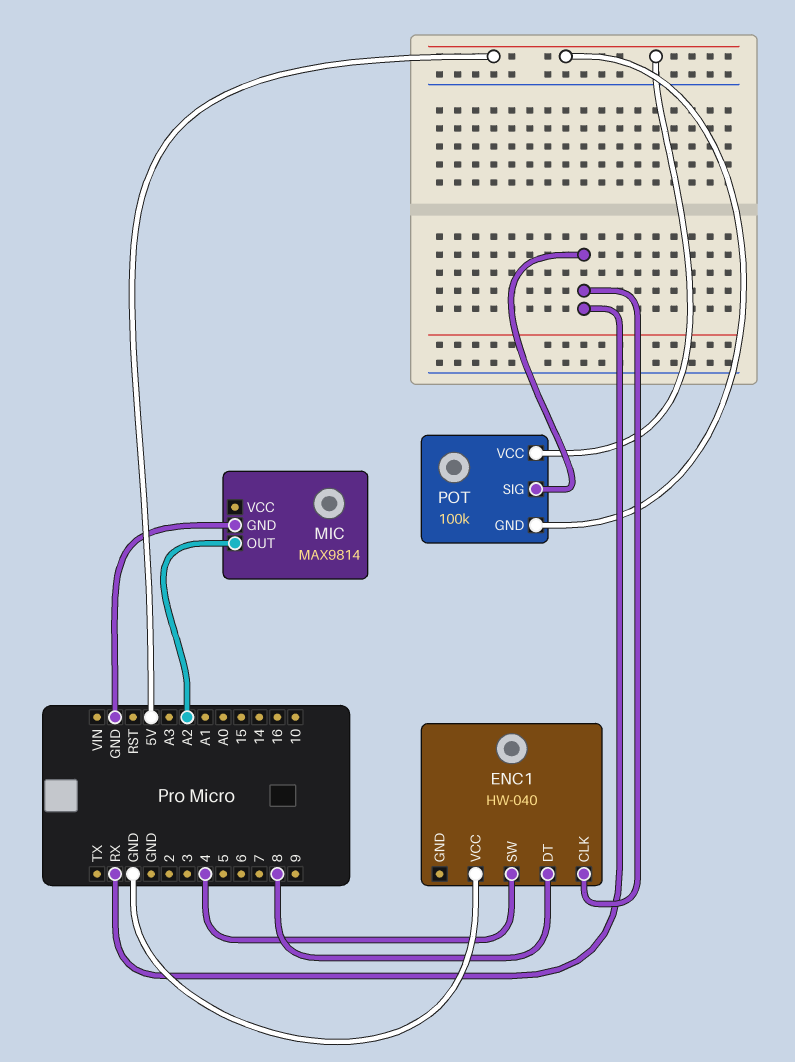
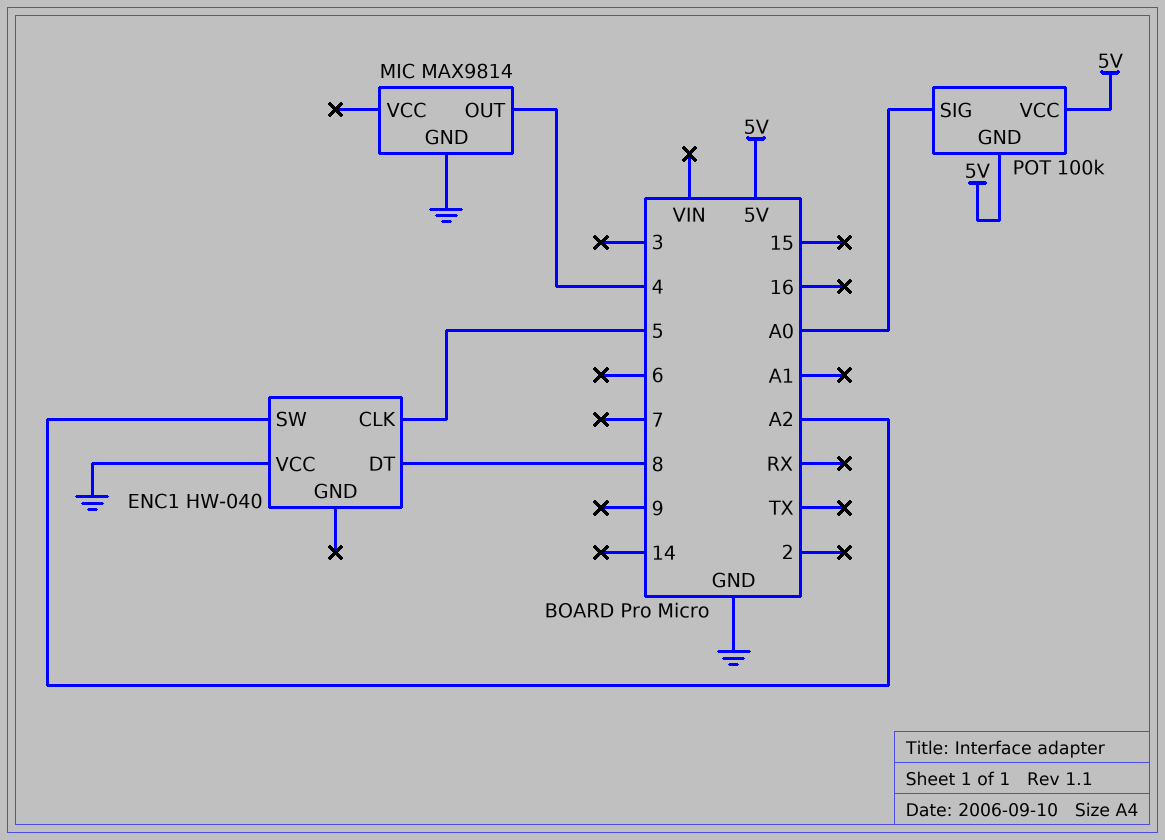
ENC1 pin CLK: RX -> 5
ENC1 pin SW: 4 -> A2
MIC pin OUT: A2 -> 4
POT pin SIG: RX -> A0

